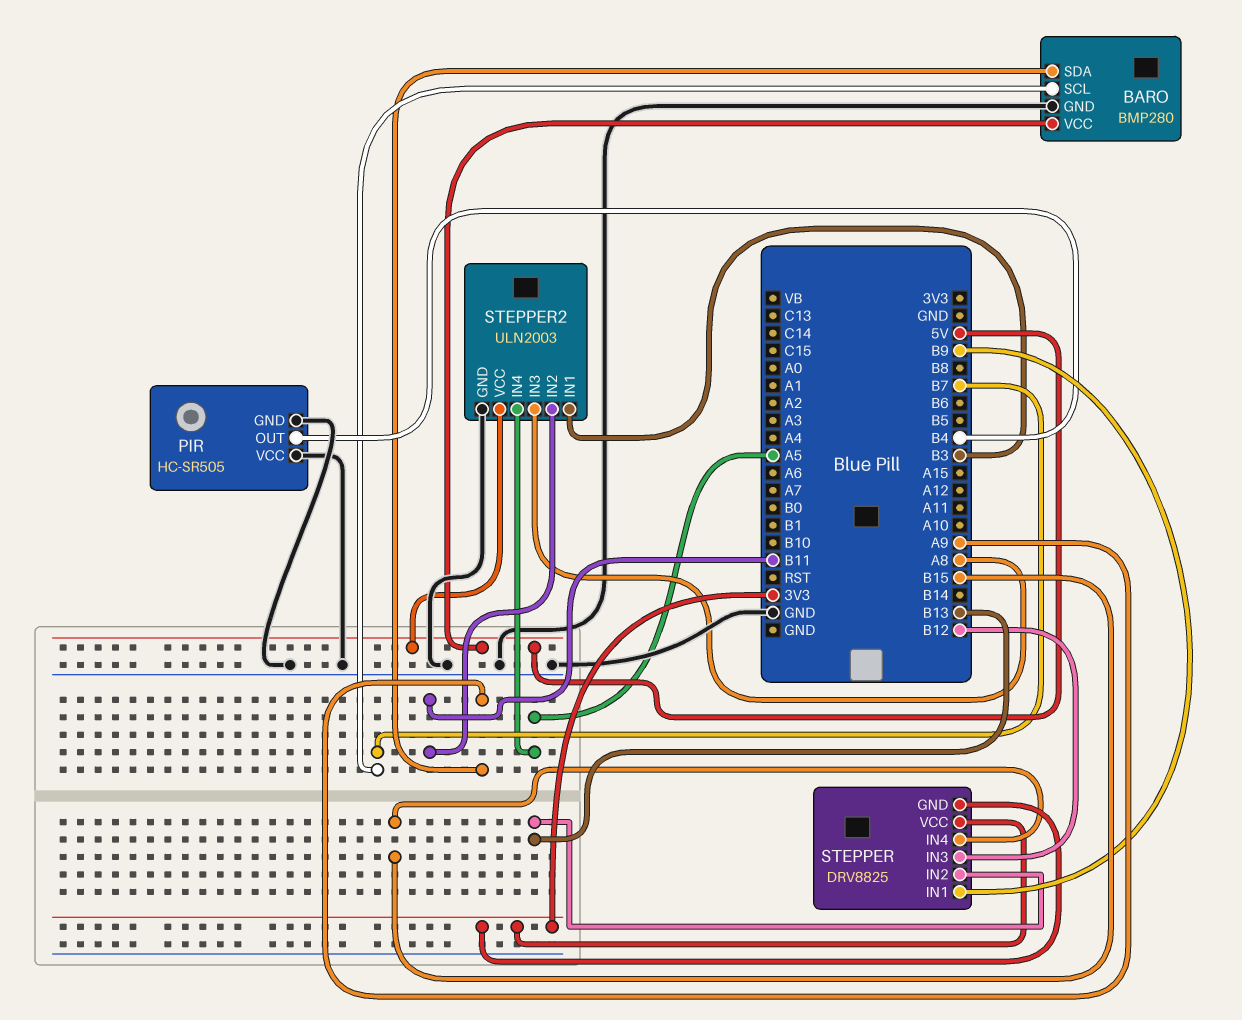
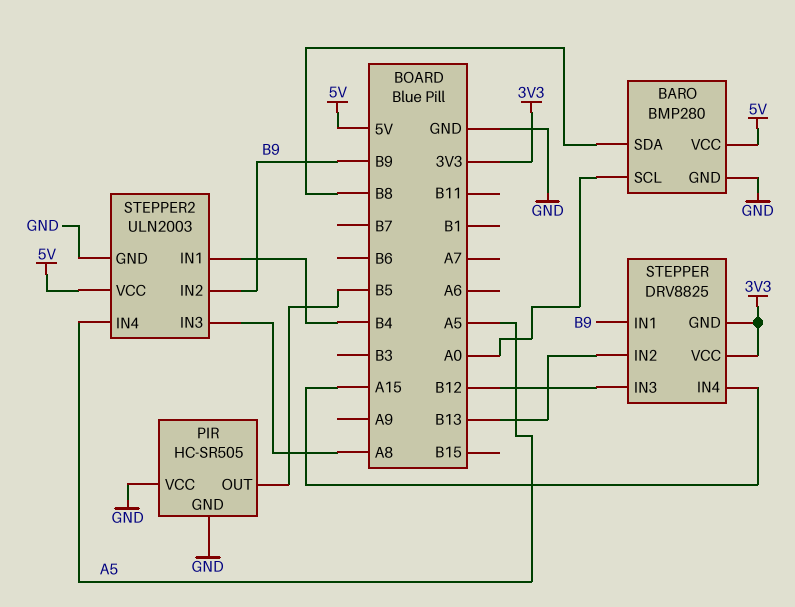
BARO pin SCL: B7 -> A0
BARO pin SDA: A9 -> B8
PIR pin OUT: B4 -> B5
STEPPER pin IN4: B15 -> A15
STEPPER2 pin IN1: B3 -> B4
STEPPER2 pin IN2: B11 -> B9

